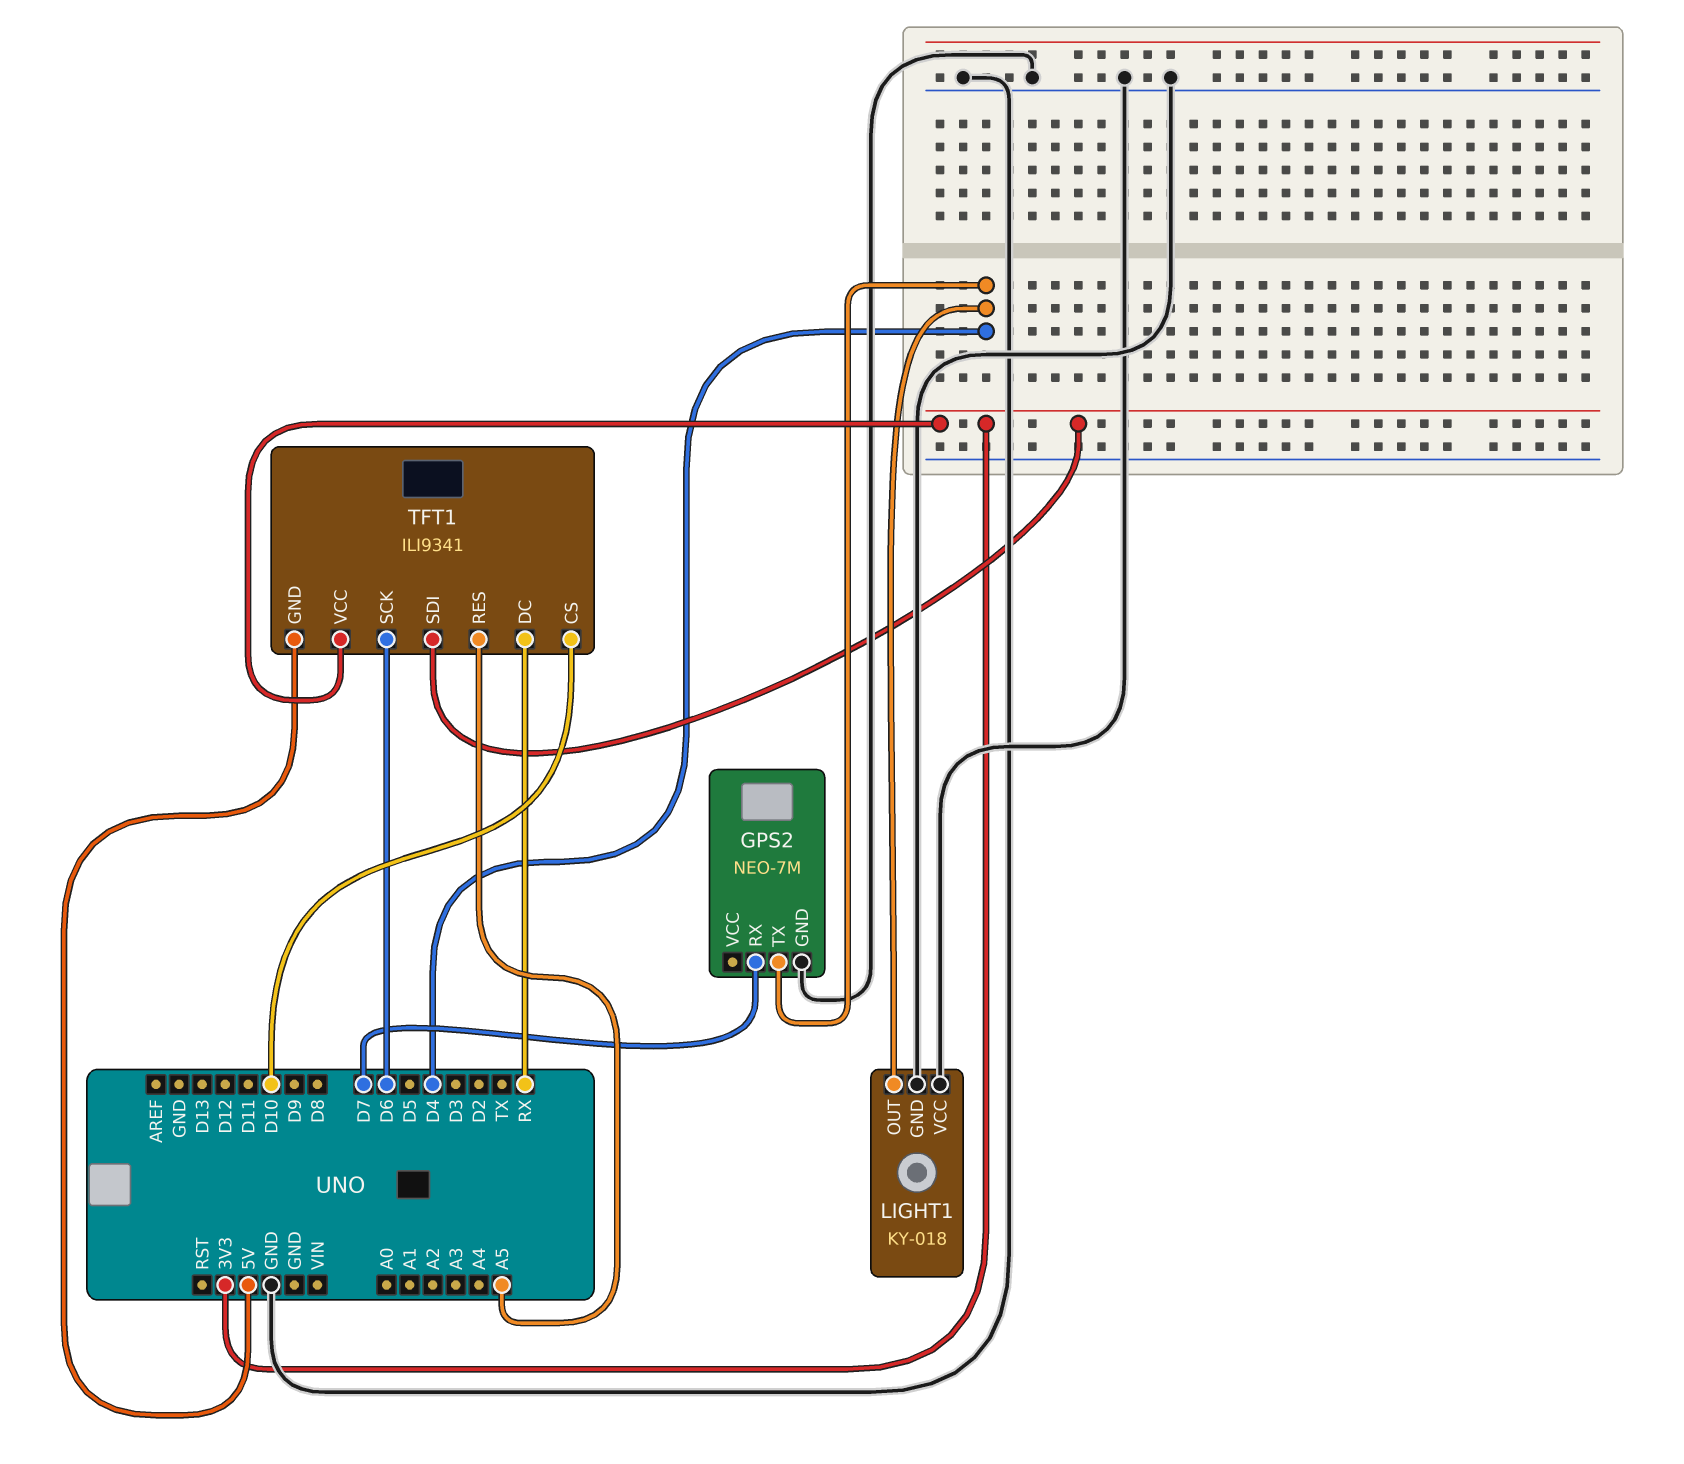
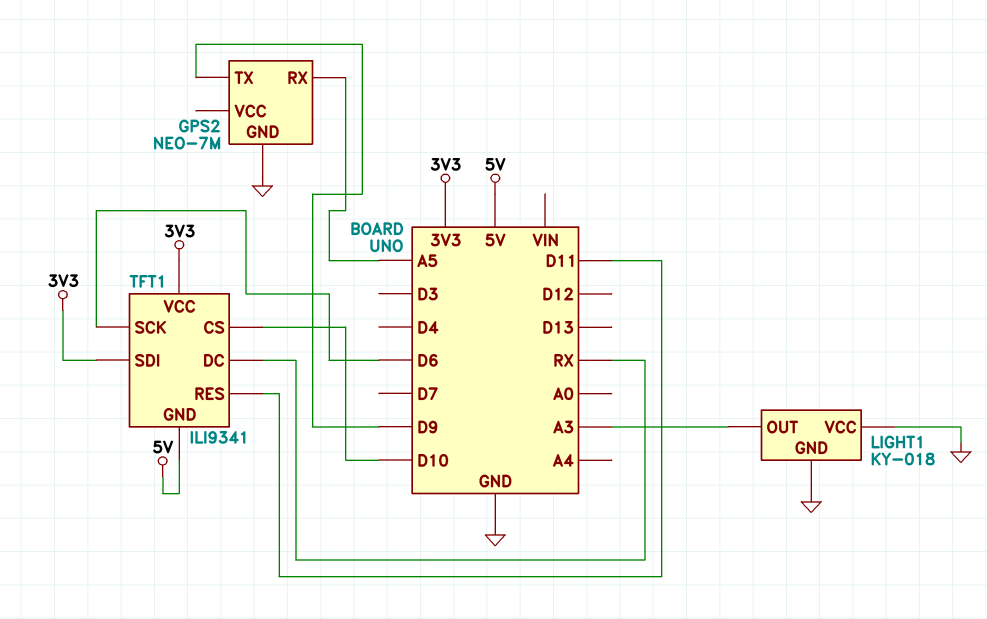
GPS2 pin RX: D7 -> A5
GPS2 pin TX: D4 -> D9
LIGHT1 pin OUT: D4 -> A3
TFT1 pin RES: A5 -> D11

